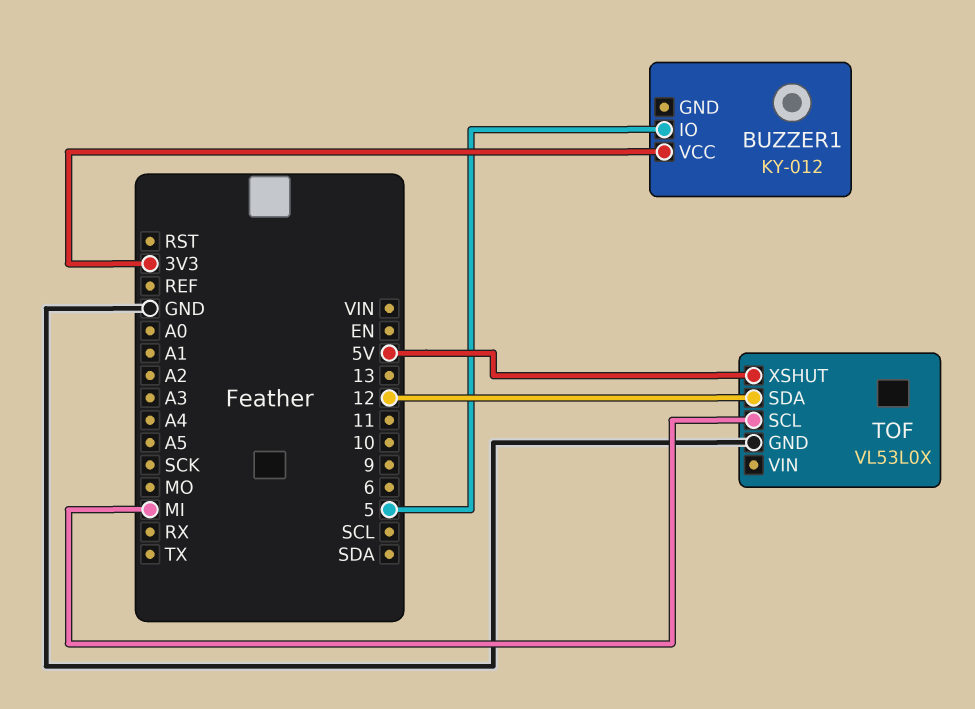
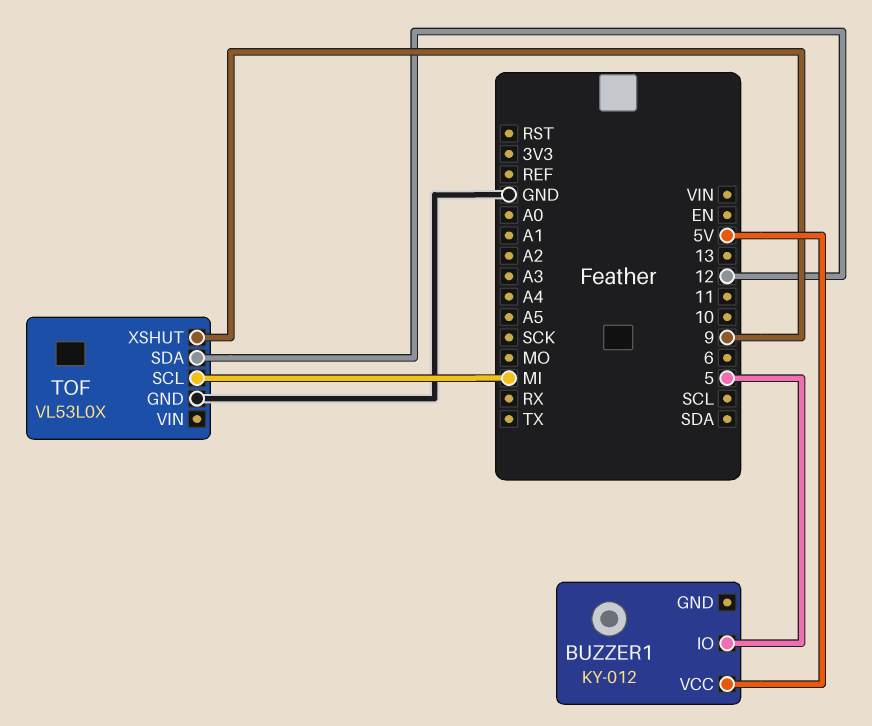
BUZZER1 pin VCC: 3V3 -> 5V
TOF pin XSHUT: 5V -> 9

